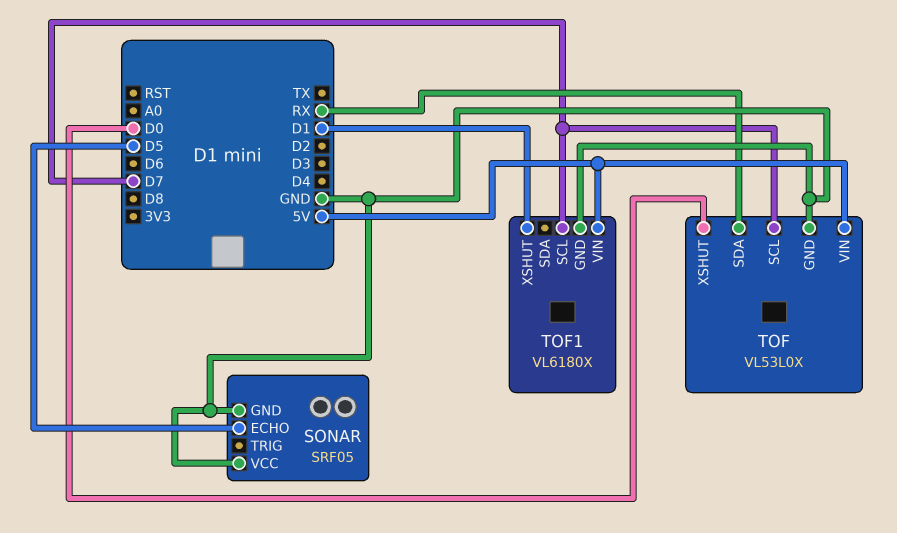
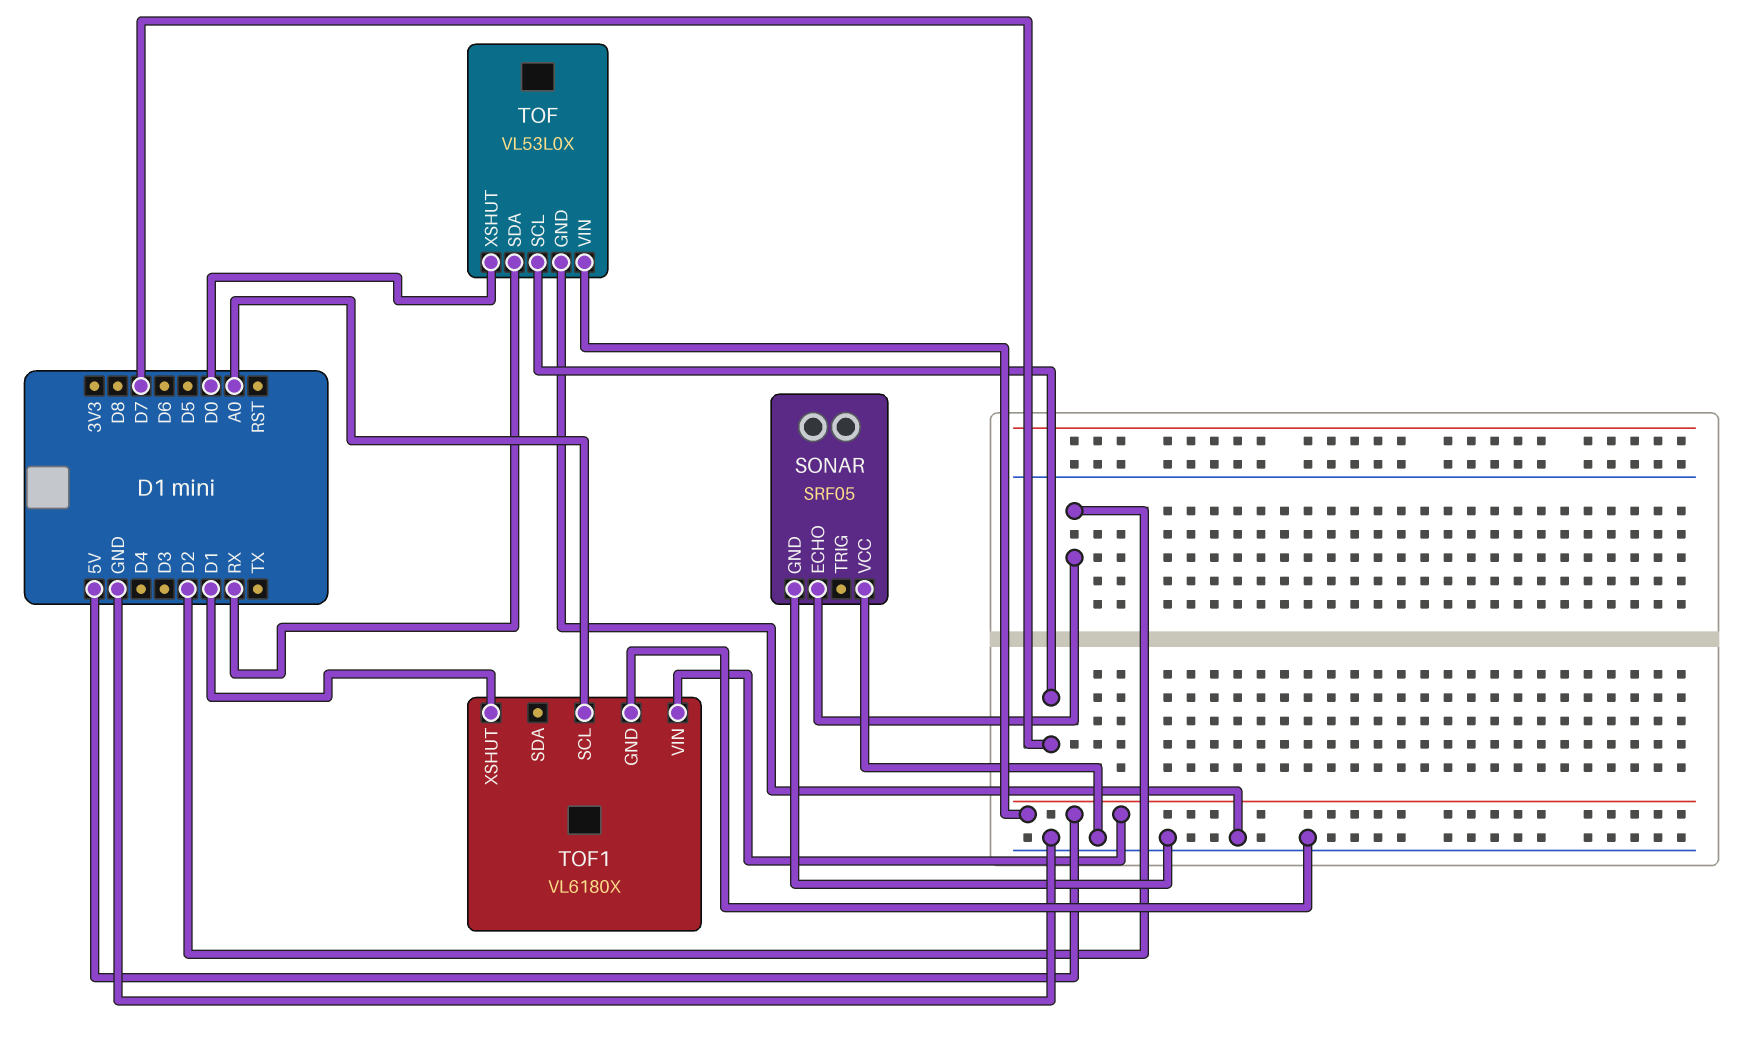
SONAR pin ECHO: D5 -> D2
TOF1 pin SCL: D7 -> A0

